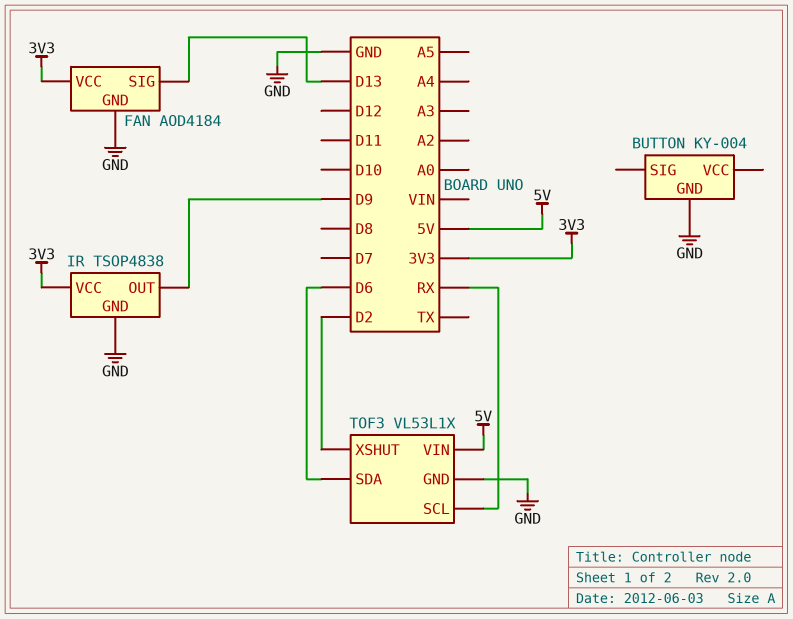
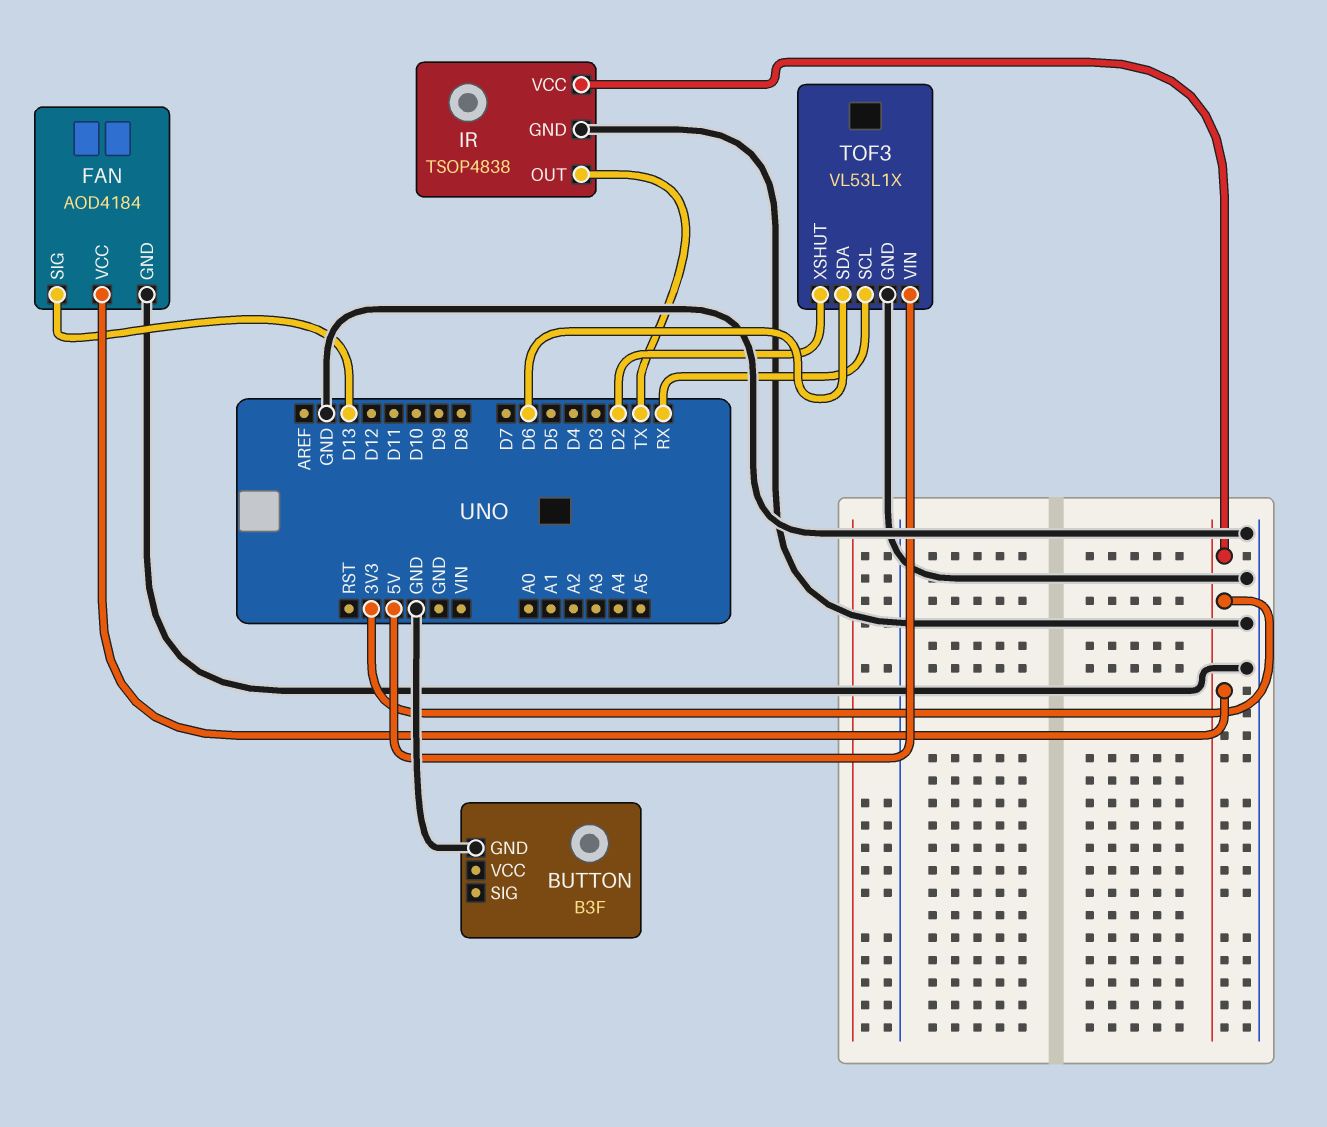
BUTTON: KY-004 -> B3F
IR pin OUT: D9 -> TX

